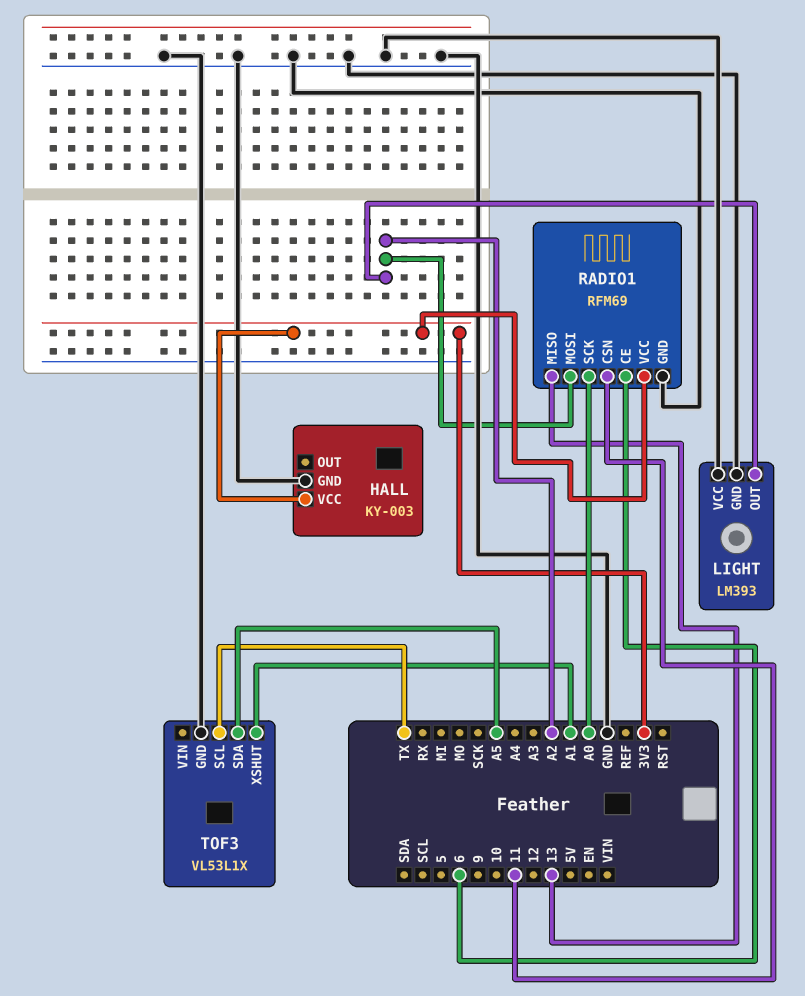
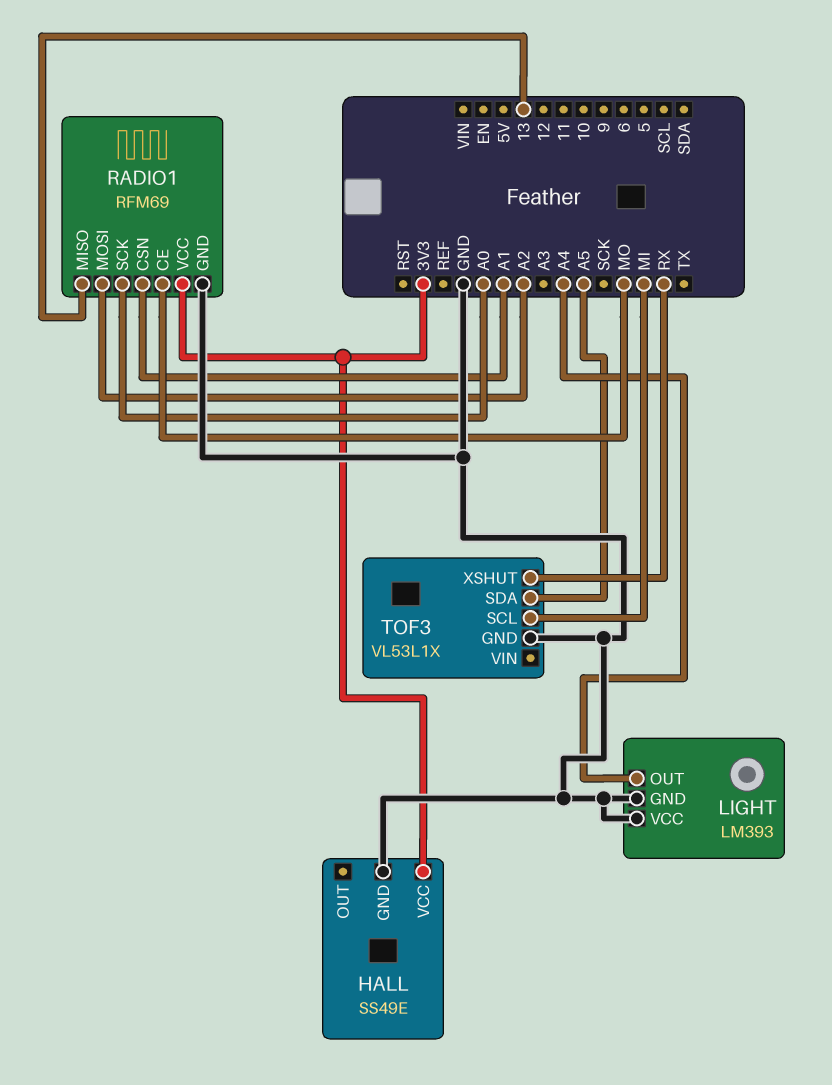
HALL: KY-003 -> SS49E
LIGHT pin OUT: A2 -> A4
RADIO1 pin CE: 6 -> MO
RADIO1 pin CSN: 11 -> A1
TOF3 pin SCL: TX -> MI
TOF3 pin XSHUT: A1 -> RX

